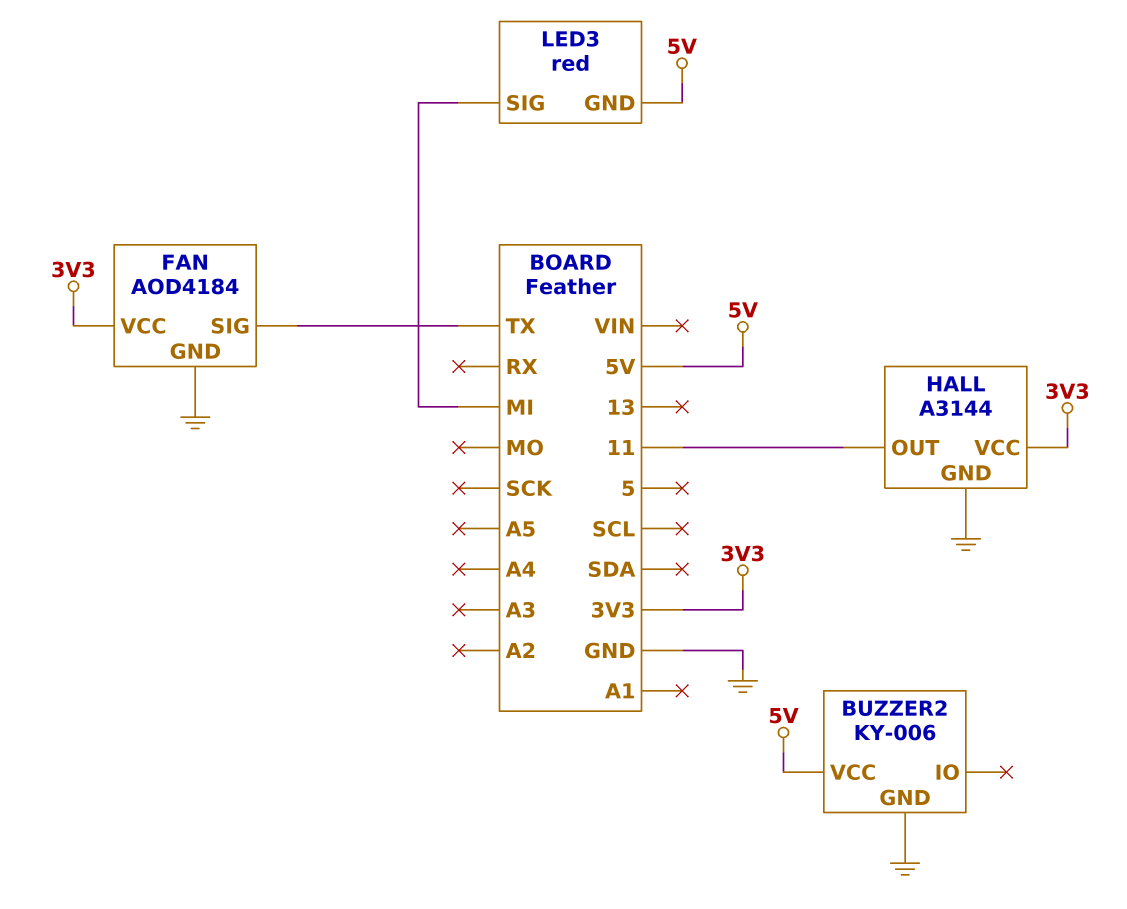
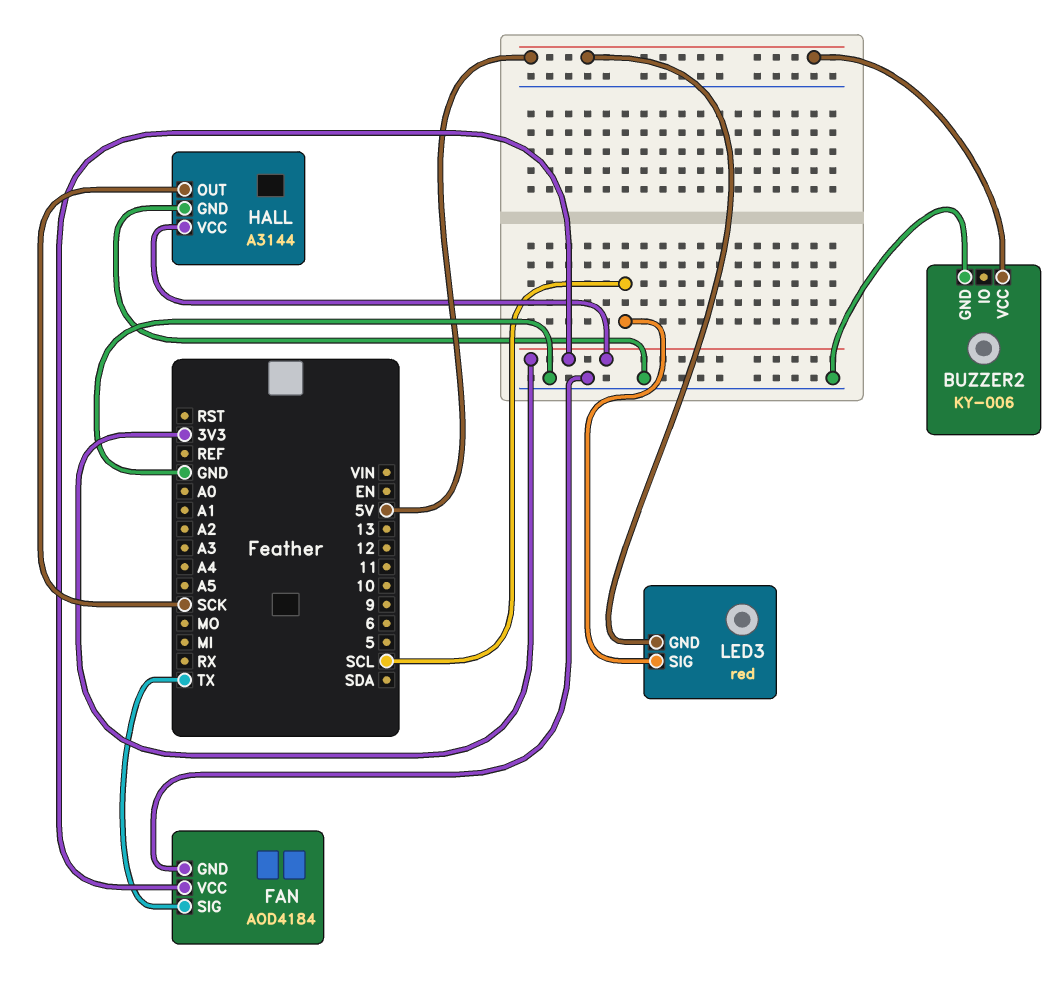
HALL pin OUT: 11 -> SCK
LED3 pin SIG: MI -> SCL

